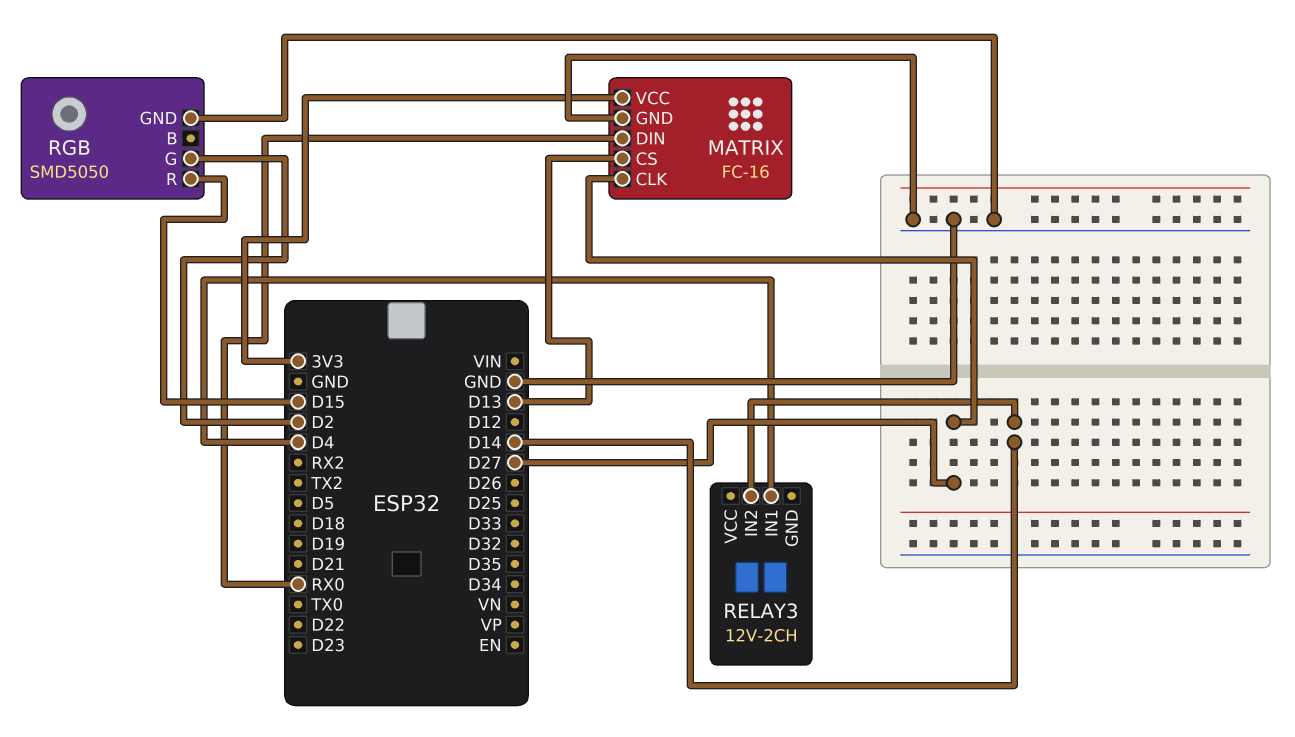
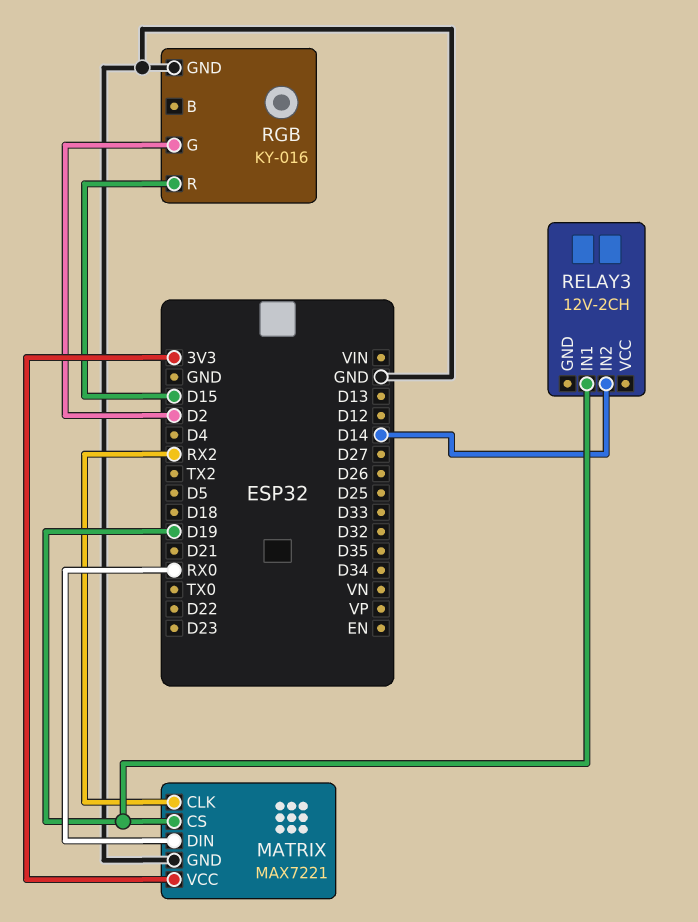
MATRIX: FC-16 -> MAX7221
MATRIX pin CLK: D27 -> RX2
MATRIX pin CS: D13 -> D19
RELAY3 pin IN1: D4 -> D19
RGB: SMD5050 -> KY-016

